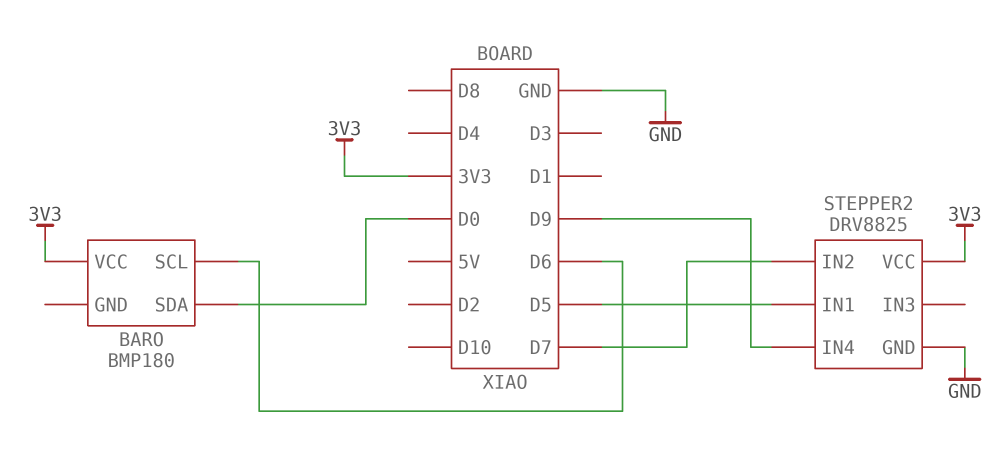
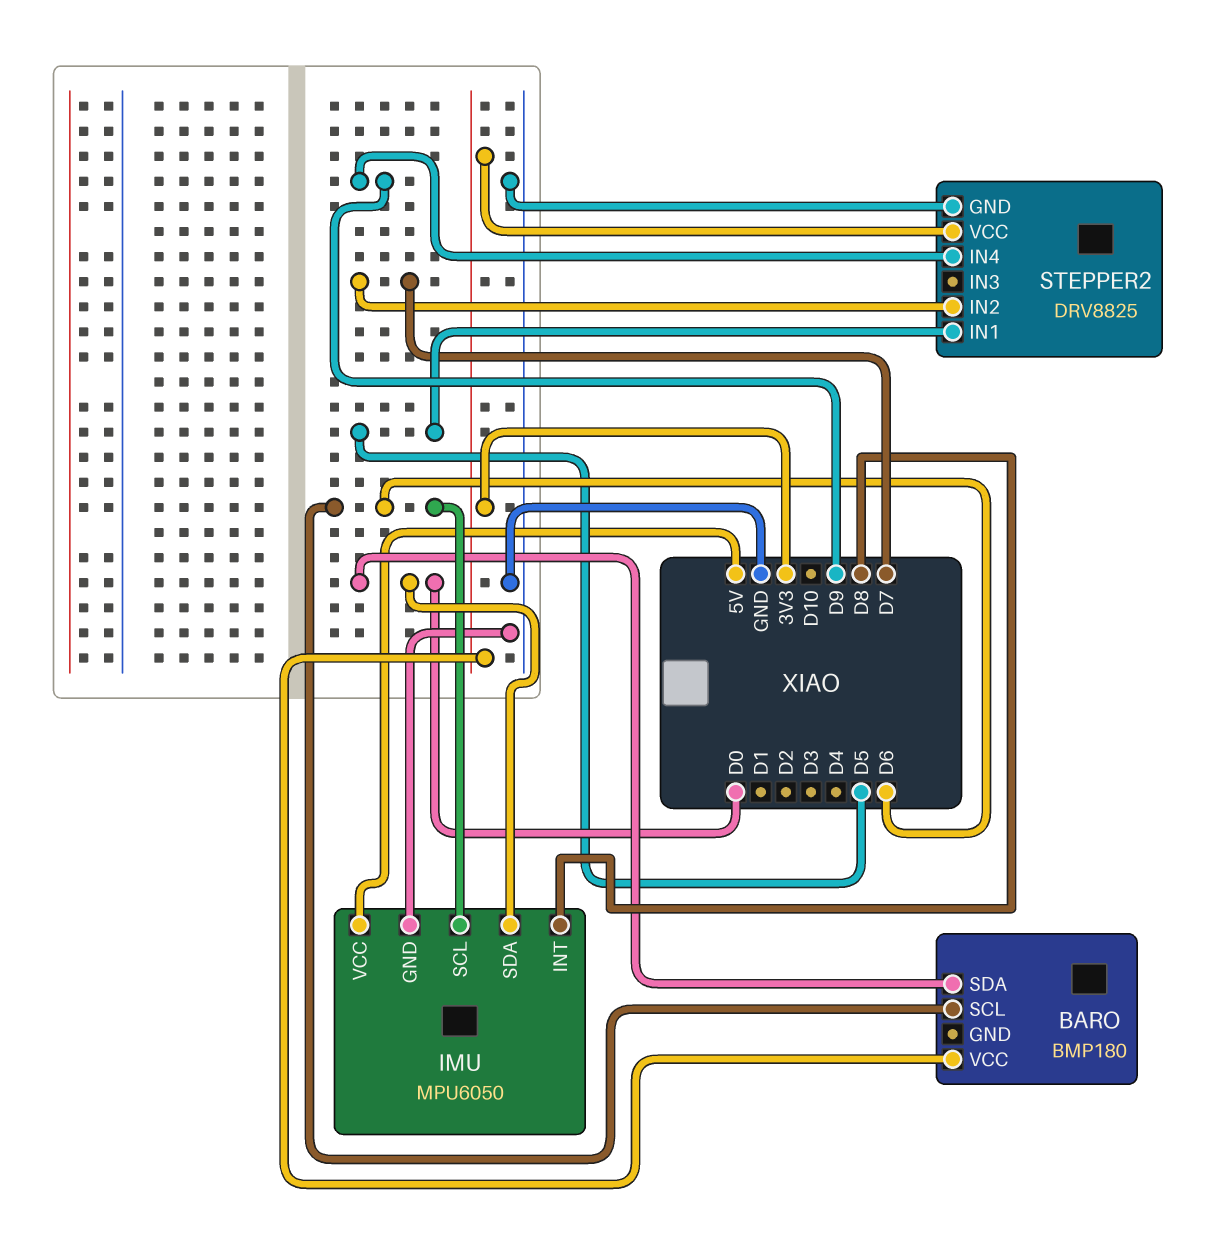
IMU: none -> MPU6050
IMU pin GND: none -> GND
IMU pin INT: none -> D8
IMU pin SCL: none -> D6
IMU pin SDA: none -> D0
IMU pin VCC: none -> 5V

